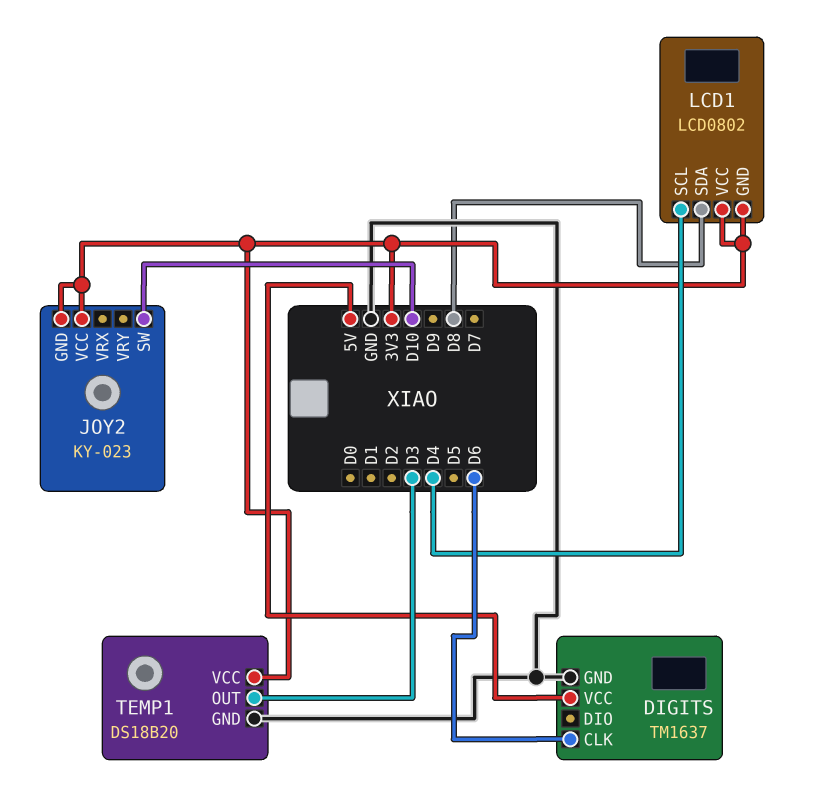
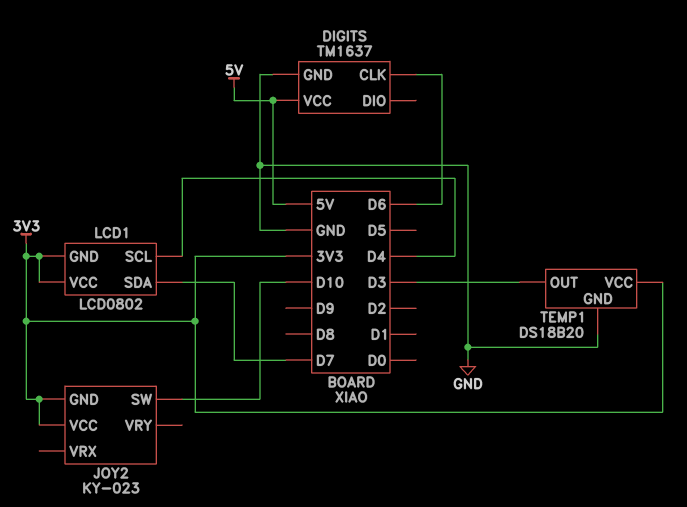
LCD1 pin SDA: D8 -> D7

